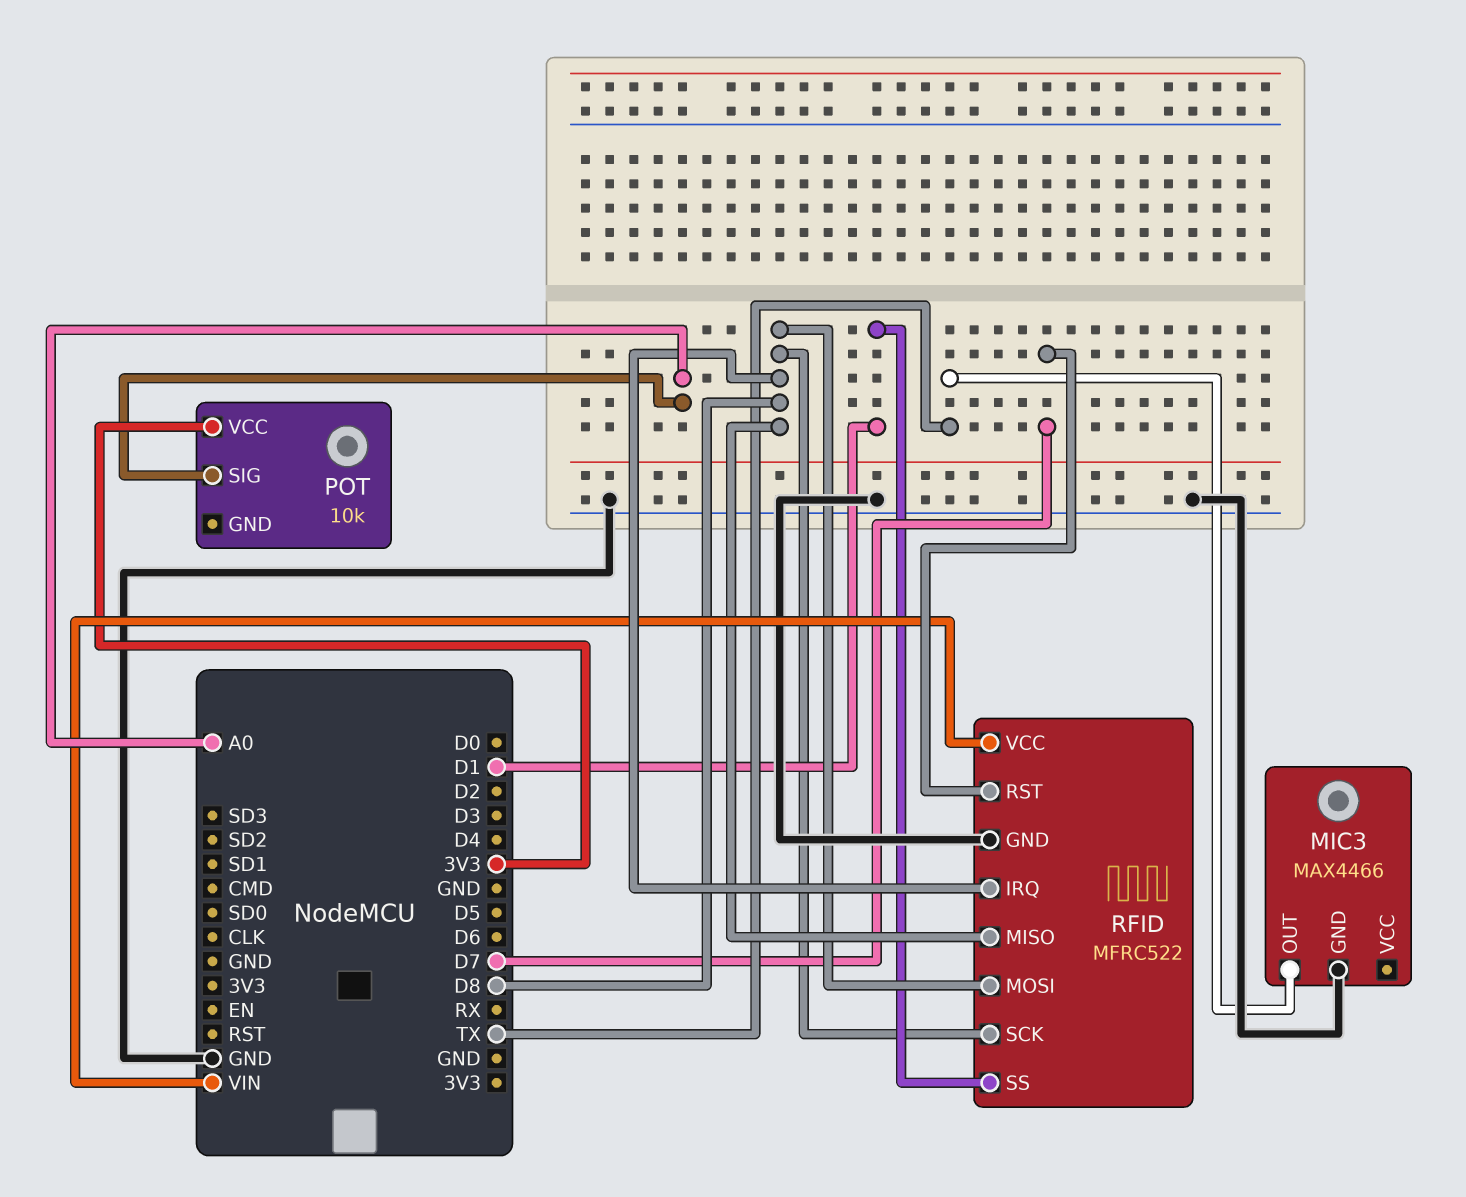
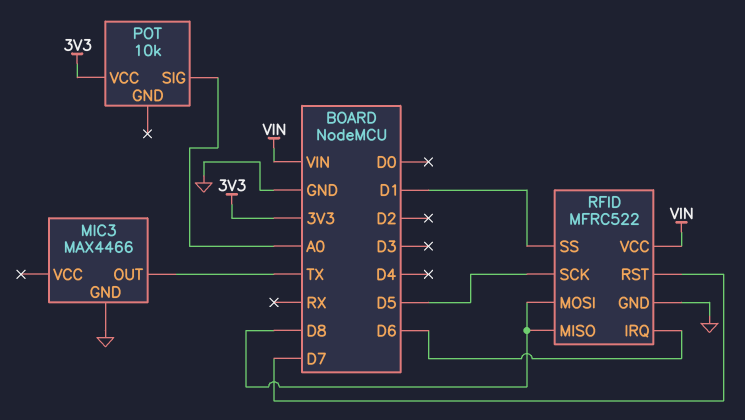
RFID pin IRQ: D8 -> D6
RFID pin SCK: D8 -> D5

